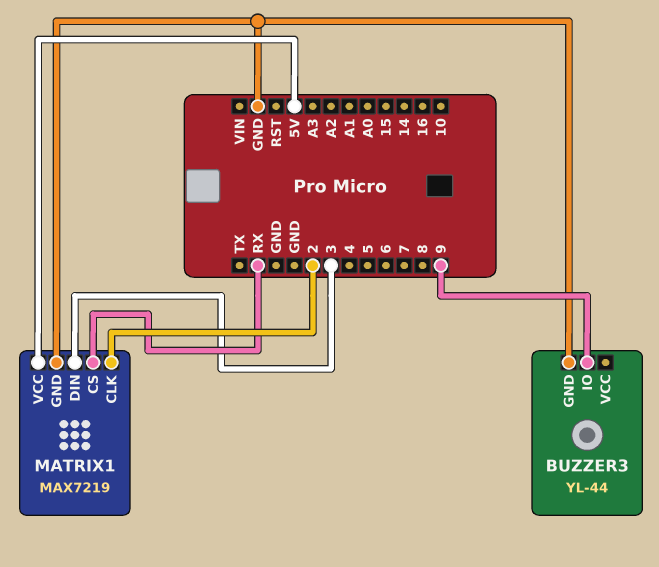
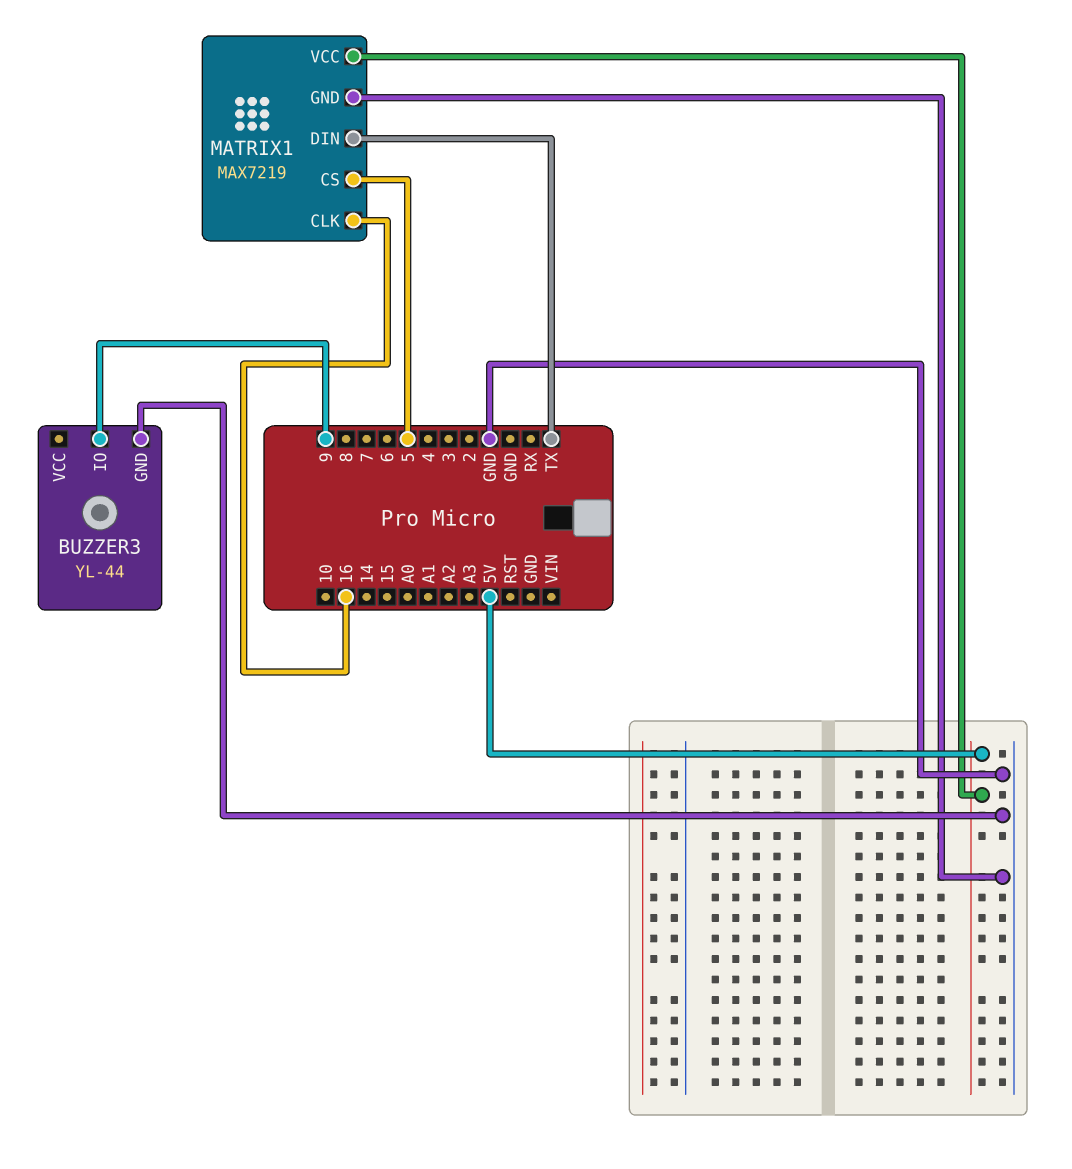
MATRIX1 pin CLK: 2 -> 16
MATRIX1 pin CS: RX -> 5
MATRIX1 pin DIN: 3 -> TX

